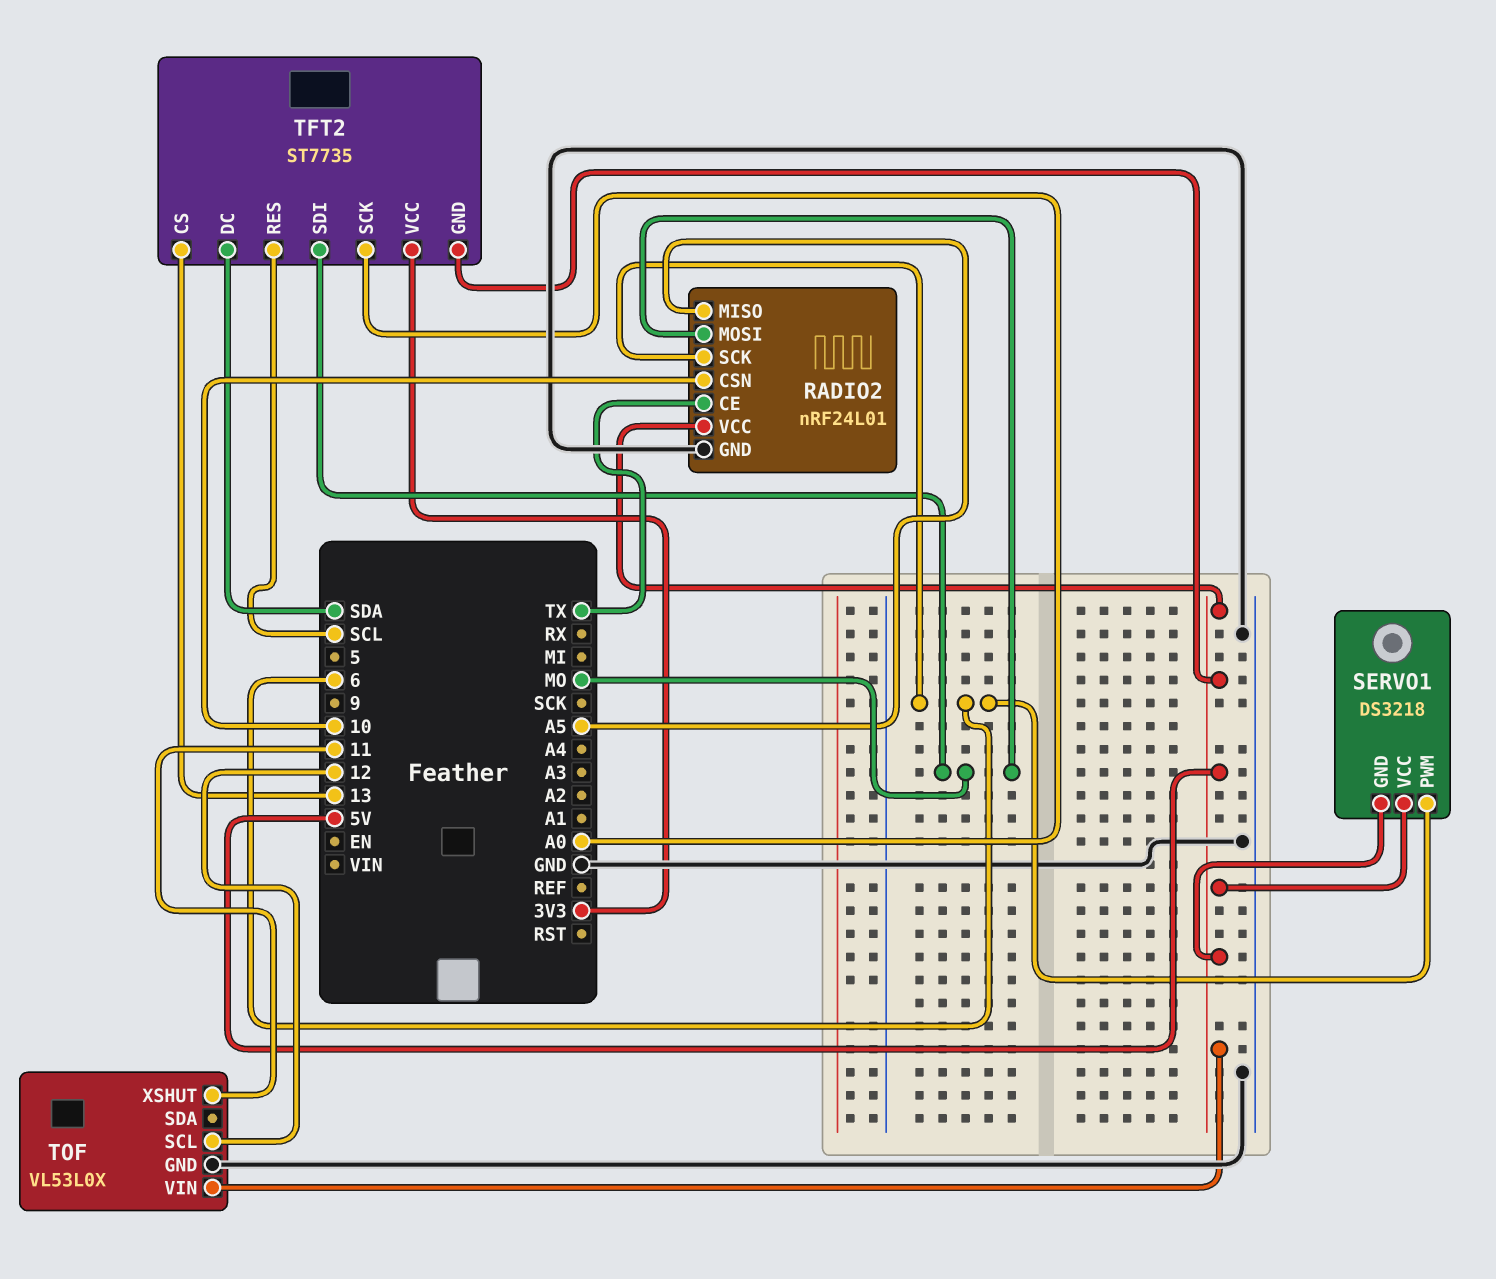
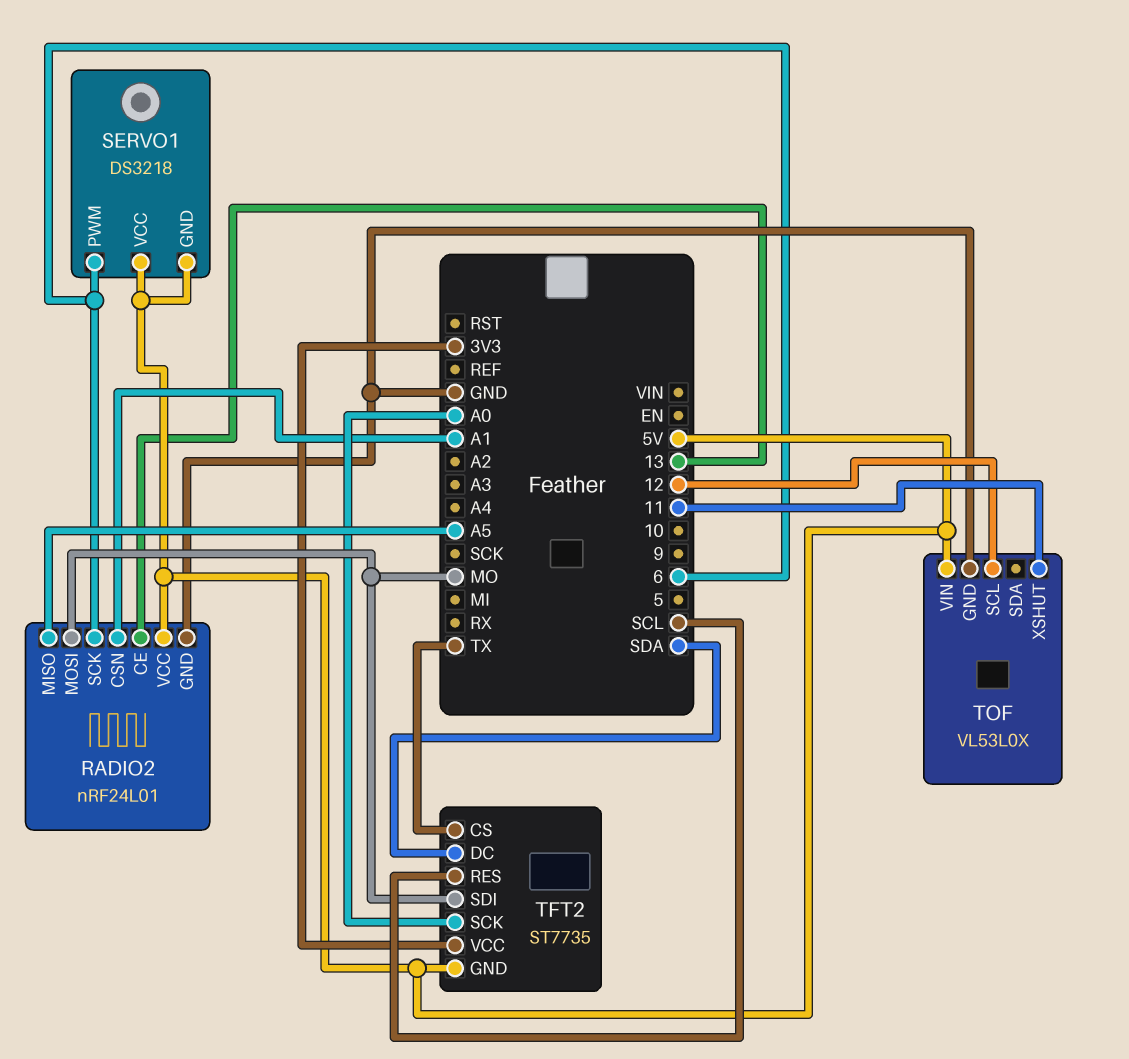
RADIO2 pin CE: TX -> 13
RADIO2 pin CSN: 10 -> A1
TFT2 pin CS: 13 -> TX

